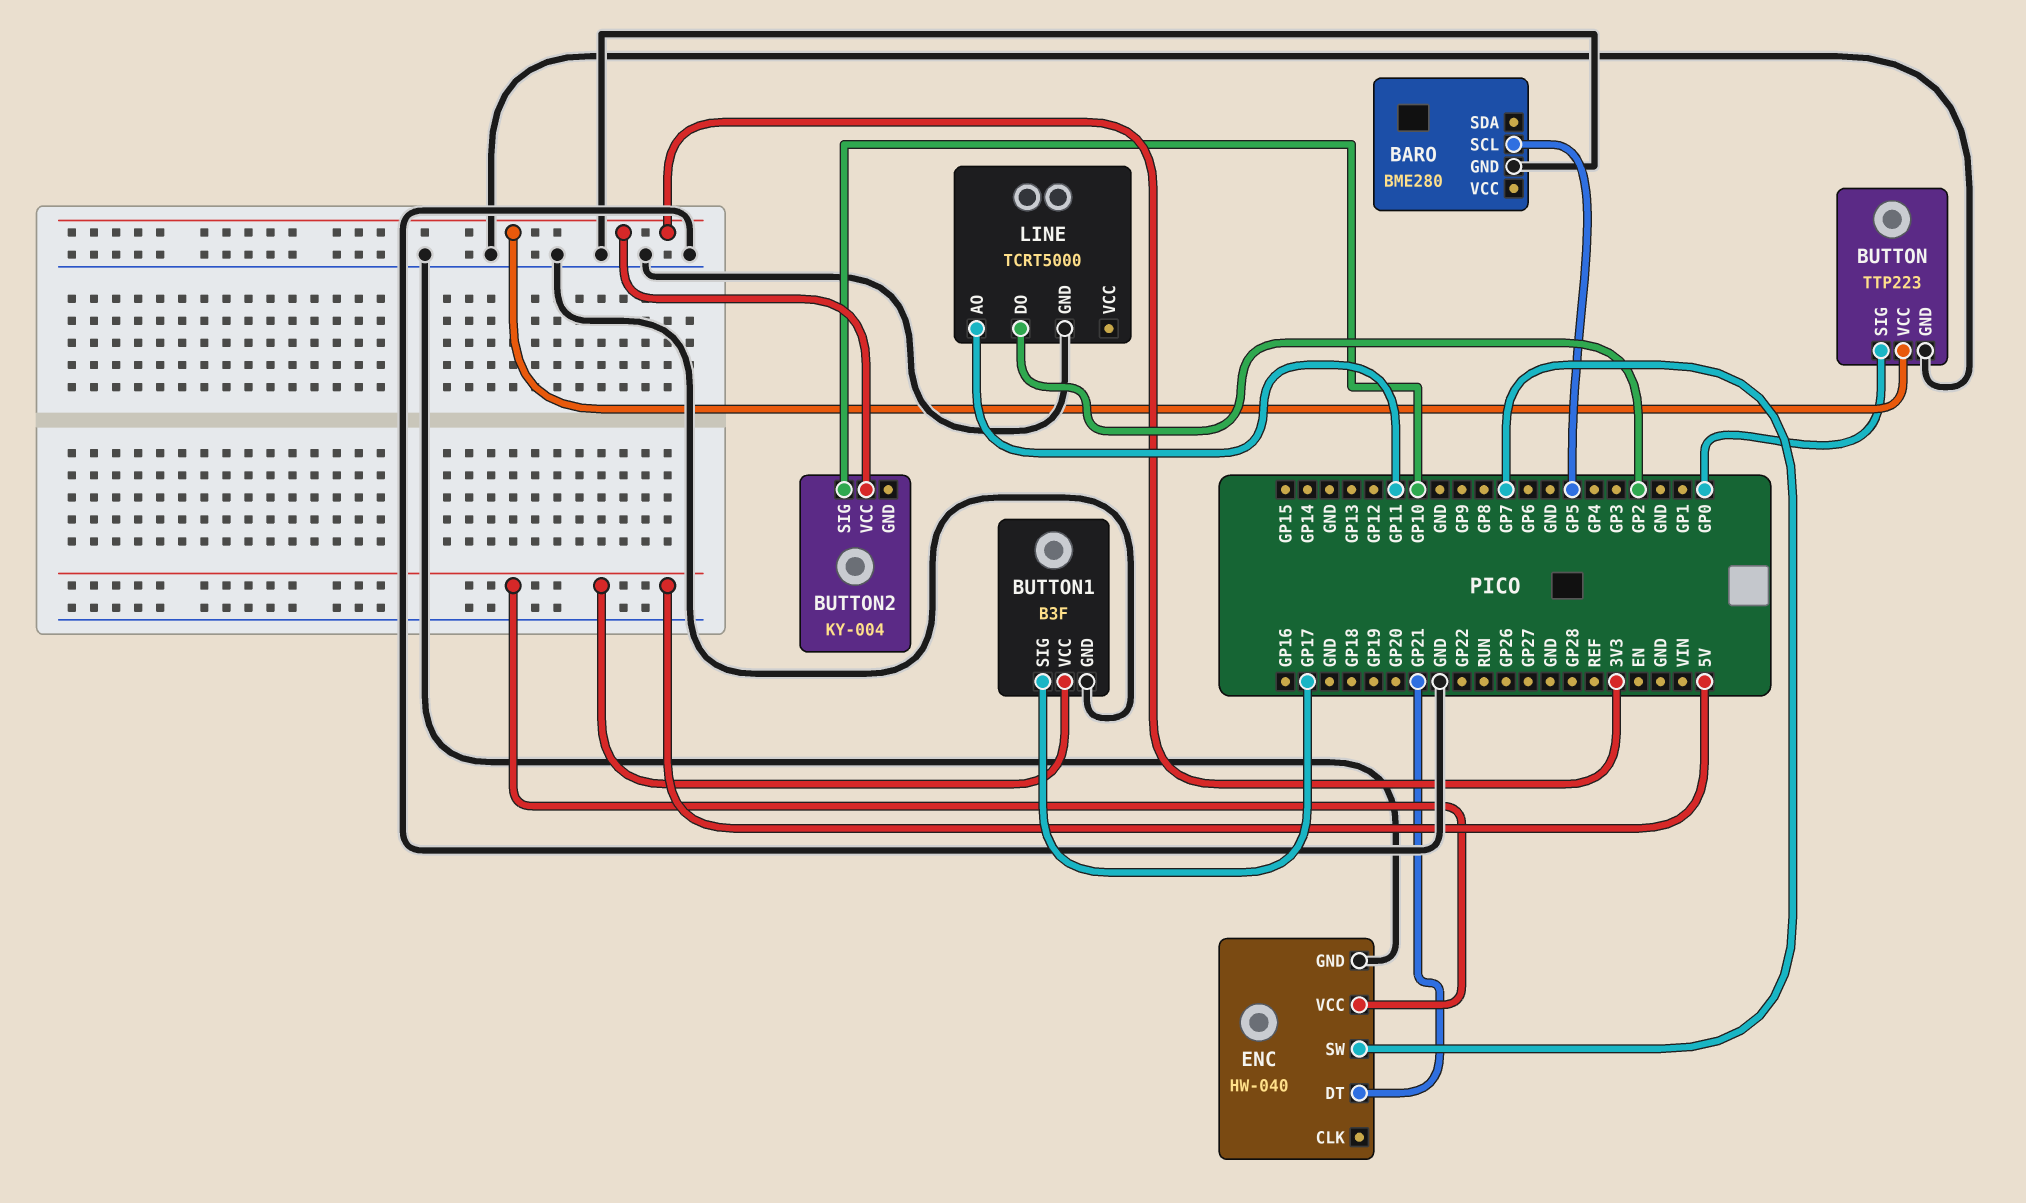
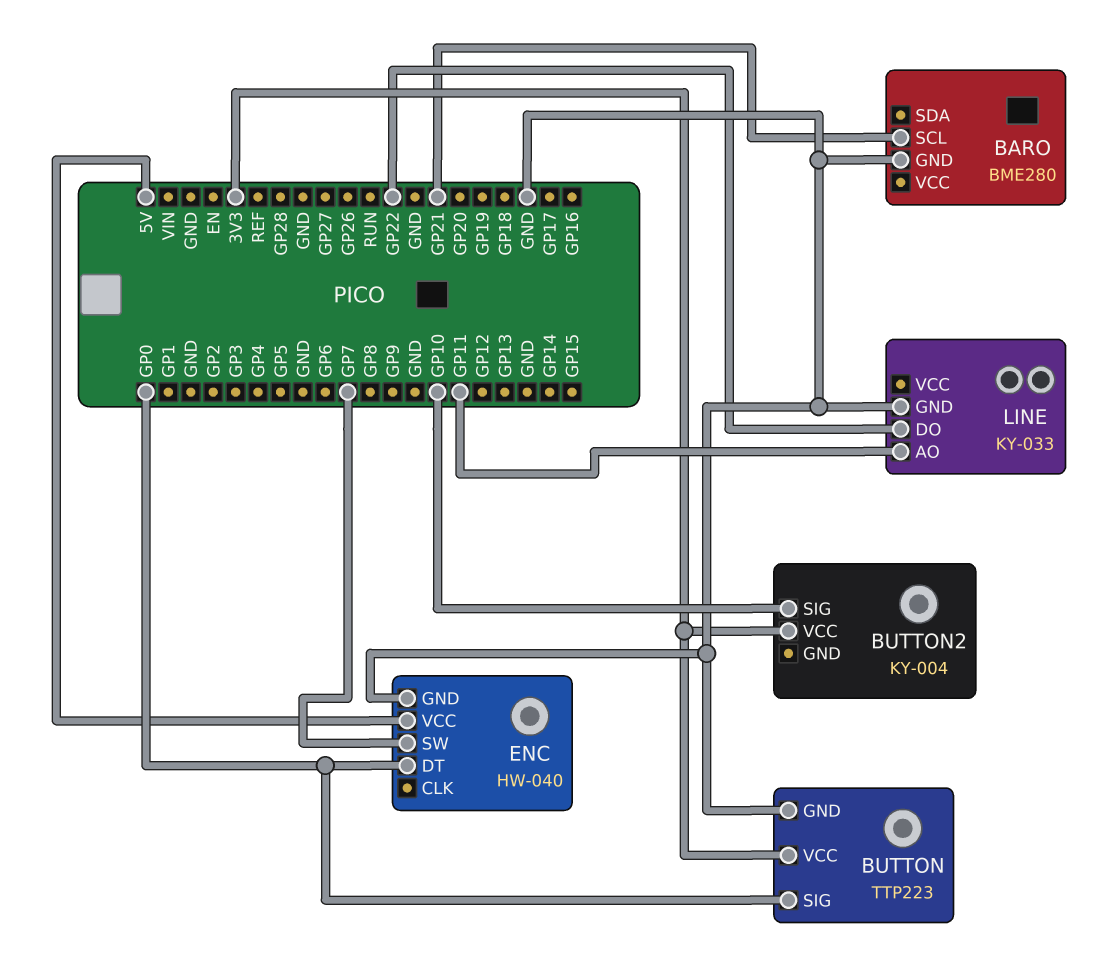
BARO pin SCL: GP5 -> GP21
BUTTON1: B3F -> none
BUTTON1 pin GND: GND -> none
BUTTON1 pin SIG: GP17 -> none
BUTTON1 pin VCC: 5V -> none
ENC pin DT: GP21 -> GP0
LINE: TCRT5000 -> KY-033
LINE pin DO: GP2 -> GP22

